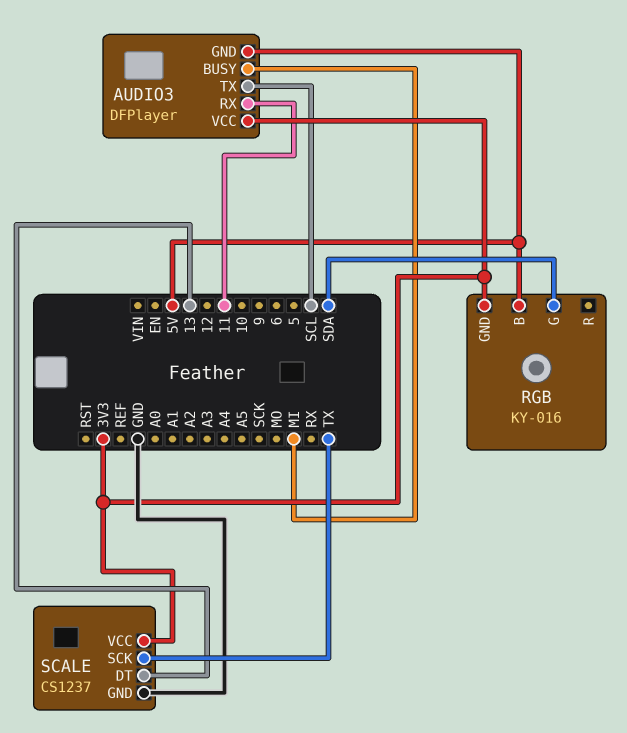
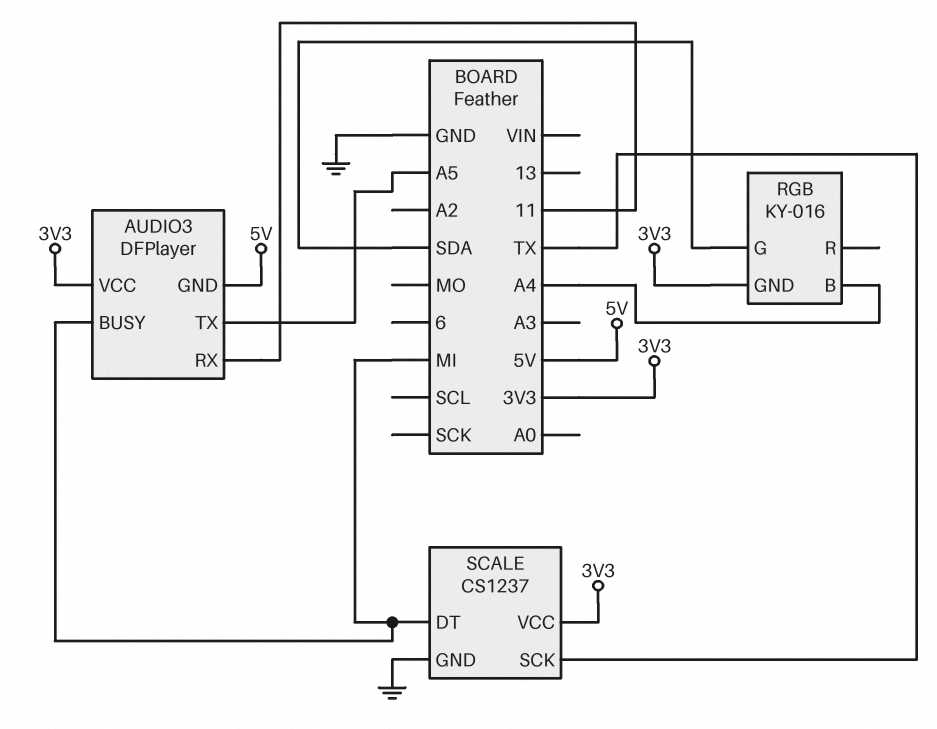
AUDIO3 pin TX: SCL -> A5
RGB pin B: 5V -> A4
SCALE pin DT: 13 -> MI

